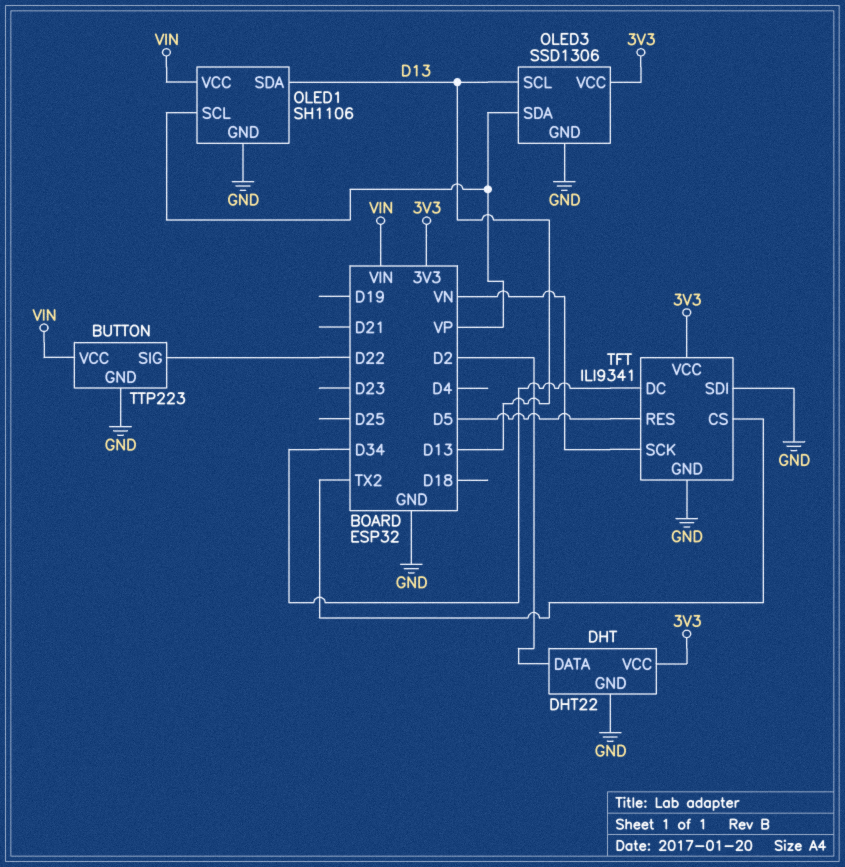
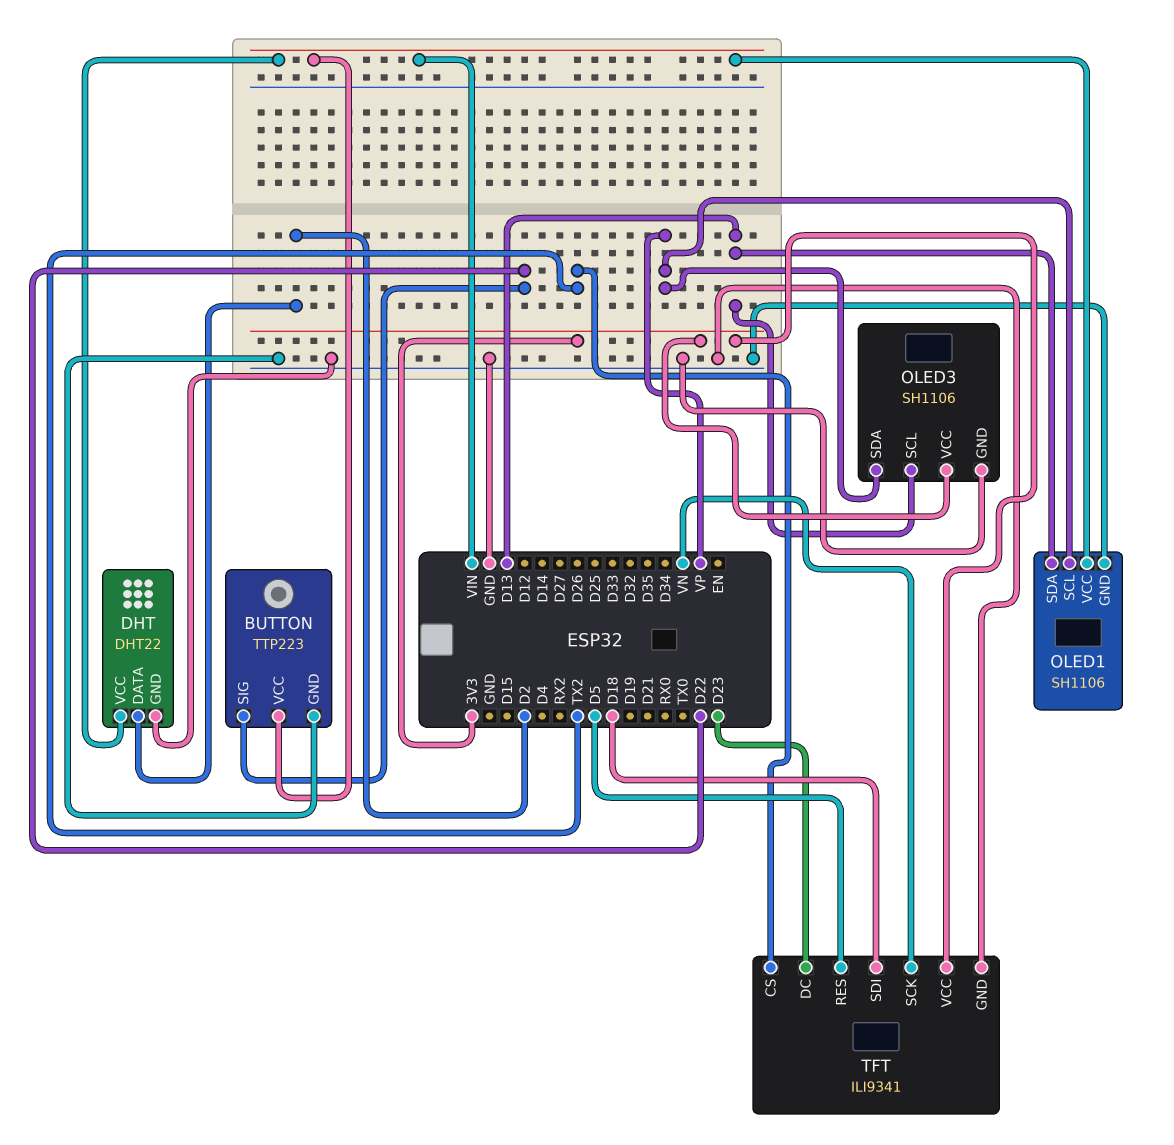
DHT pin VCC: 3V3 -> VIN
OLED3: SSD1306 -> SH1106
TFT pin DC: D34 -> D23
TFT pin SDI: GND -> D18

